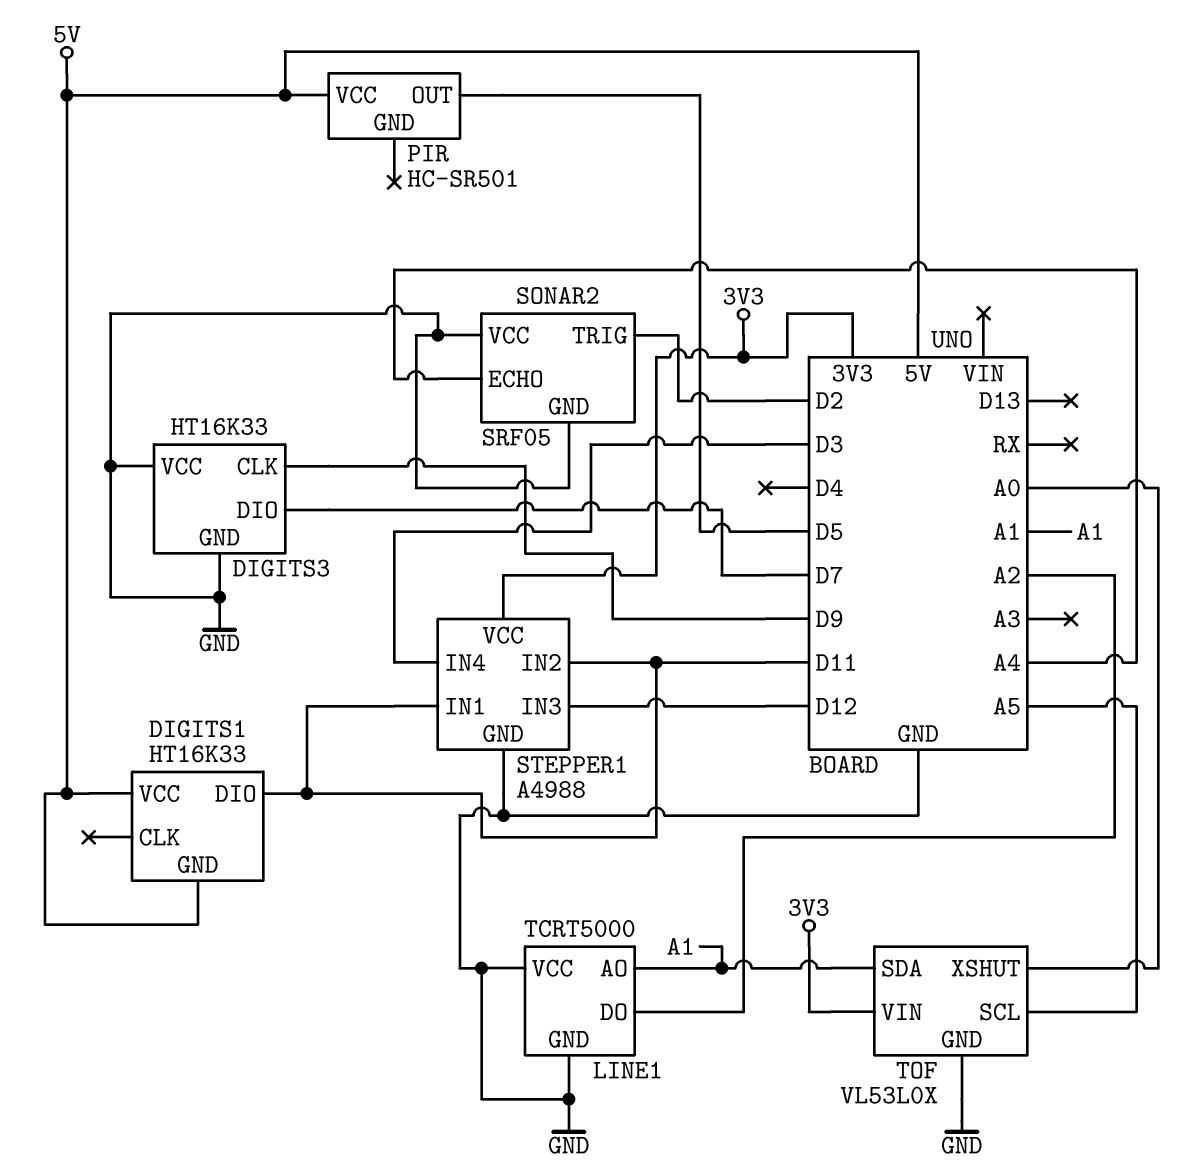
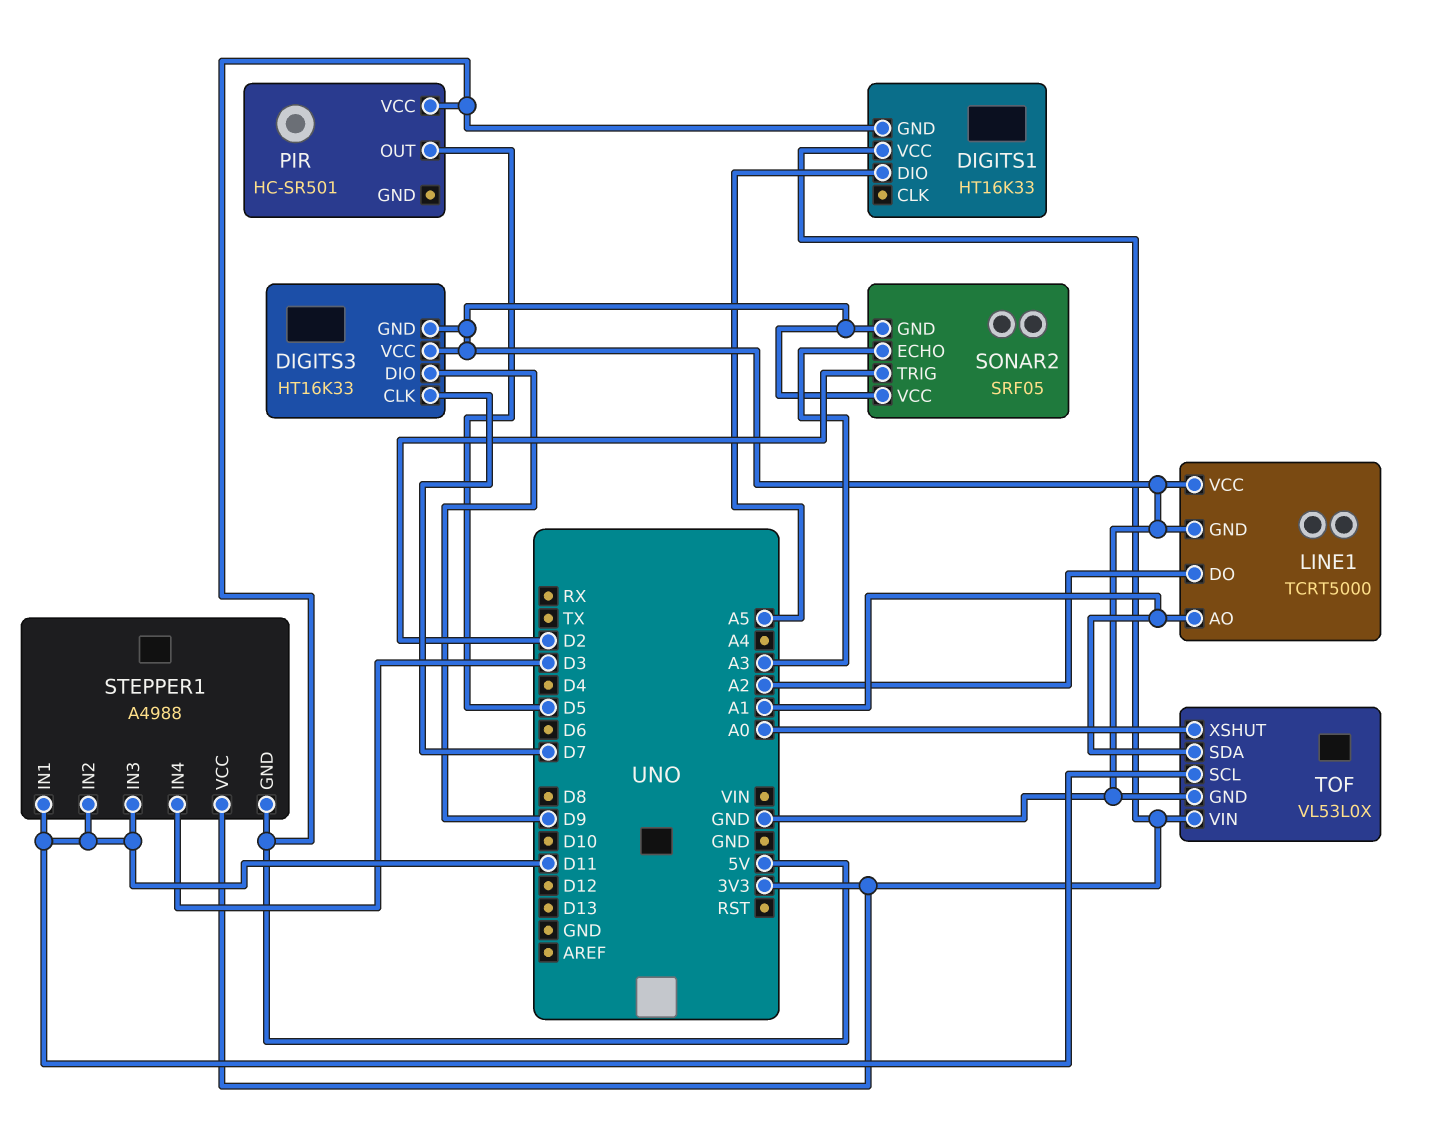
DIGITS1 pin DIO: D11 -> A5
DIGITS1 pin VCC: 5V -> 3V3
DIGITS3 pin CLK: D9 -> D7
DIGITS3 pin DIO: D7 -> D9
SONAR2 pin ECHO: A4 -> A3
STEPPER1 pin GND: GND -> 5V
STEPPER1 pin IN3: D12 -> D11
TOF pin SCL: A5 -> D11

